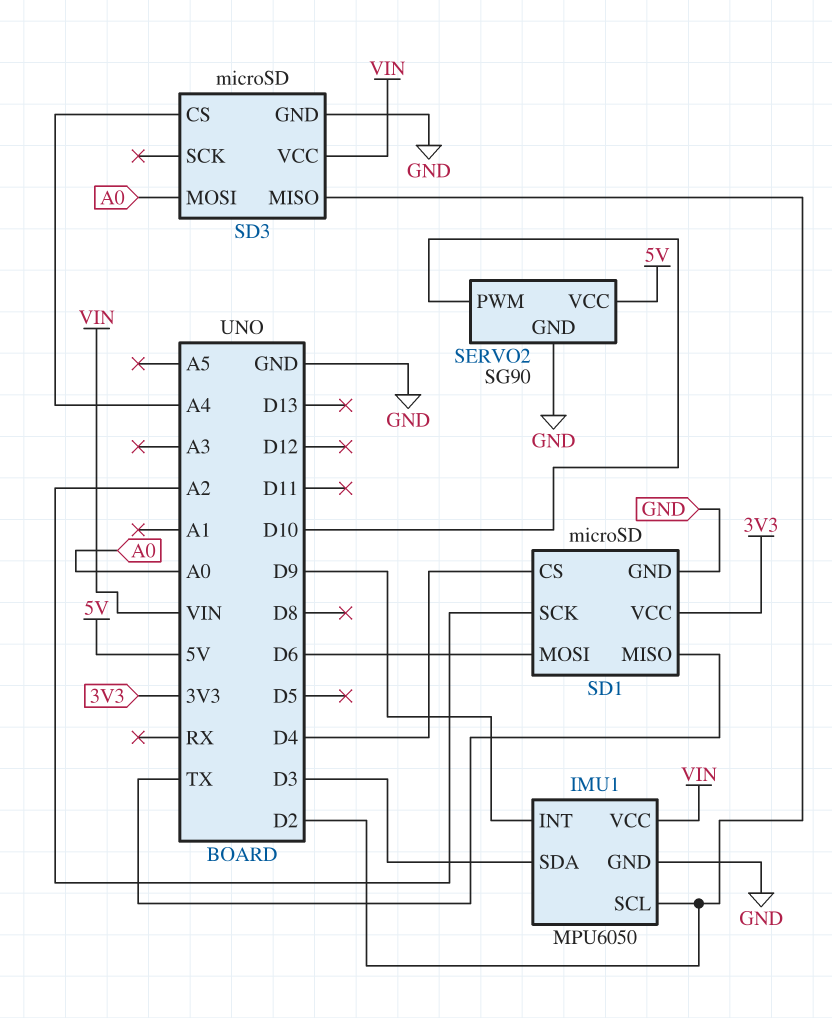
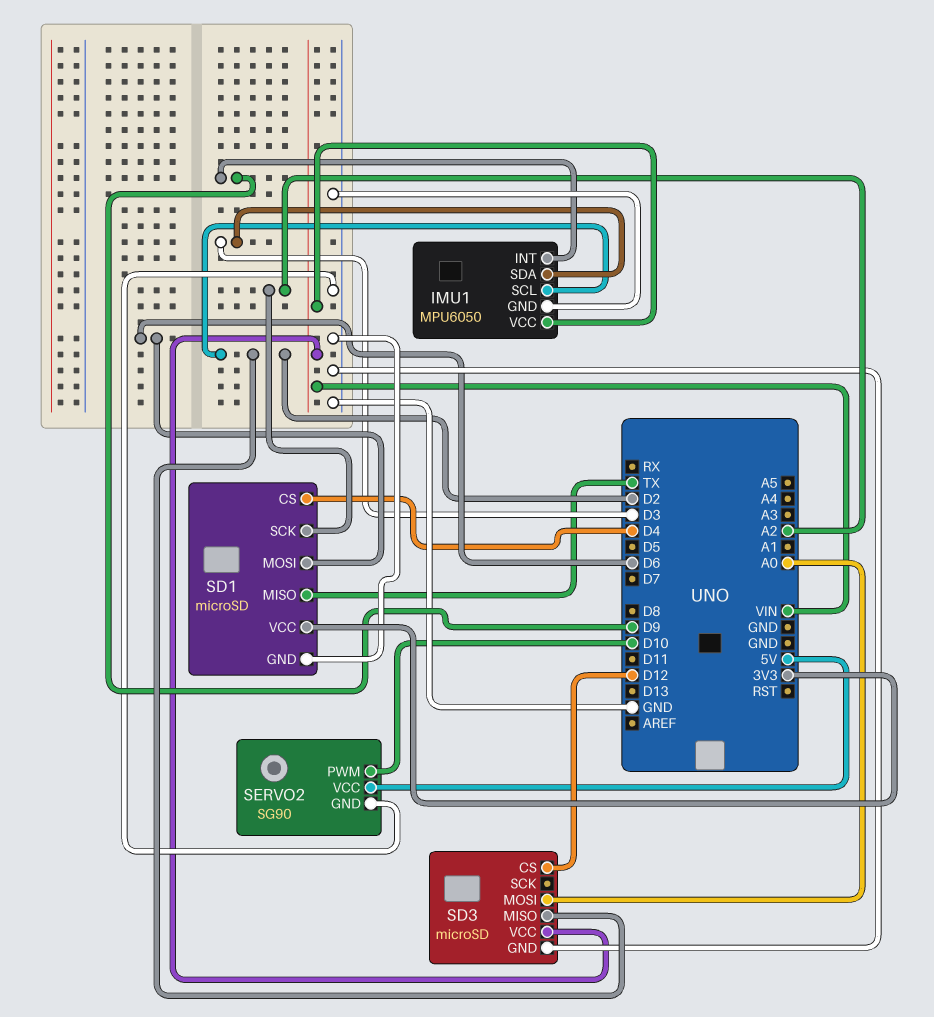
SD3 pin CS: A4 -> D12

